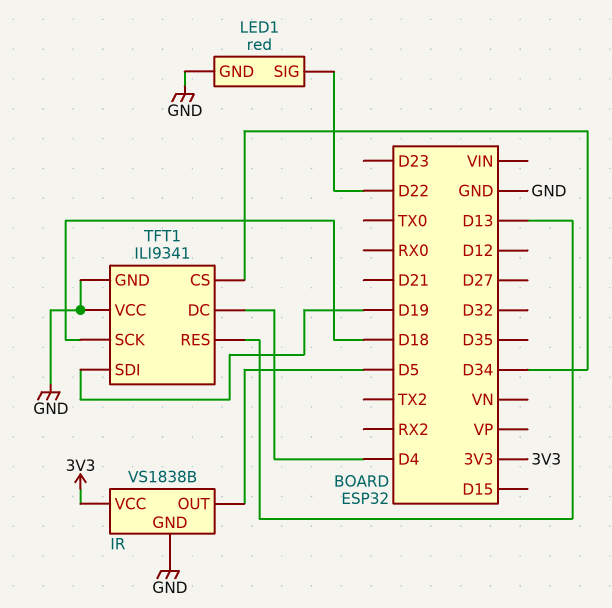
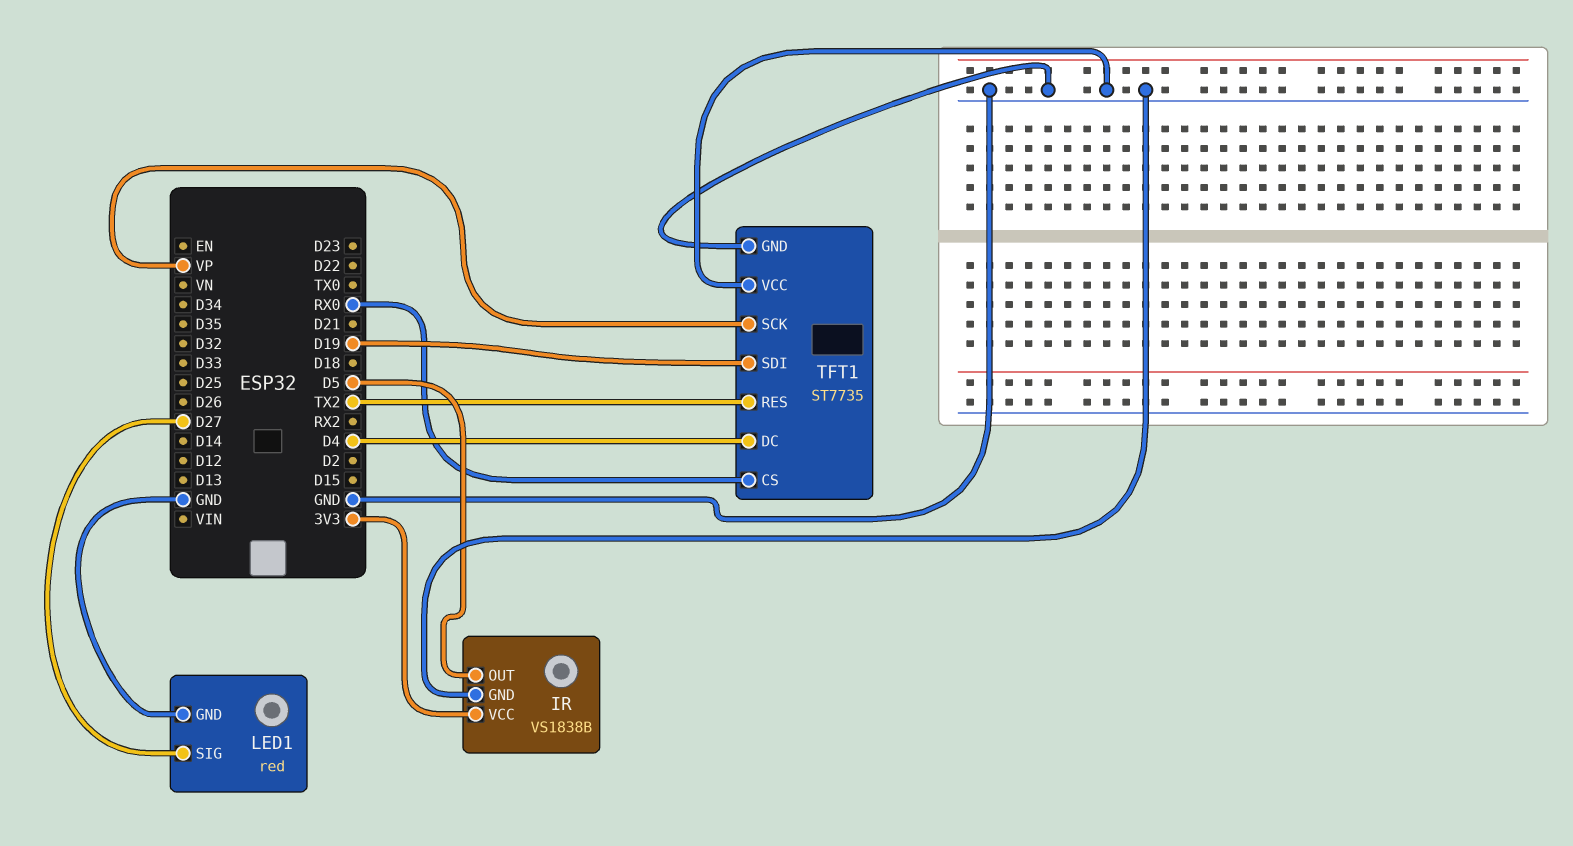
LED1 pin SIG: D22 -> D27
TFT1: ILI9341 -> ST7735
TFT1 pin CS: D34 -> RX0
TFT1 pin RES: D13 -> TX2
TFT1 pin SCK: D18 -> VP

